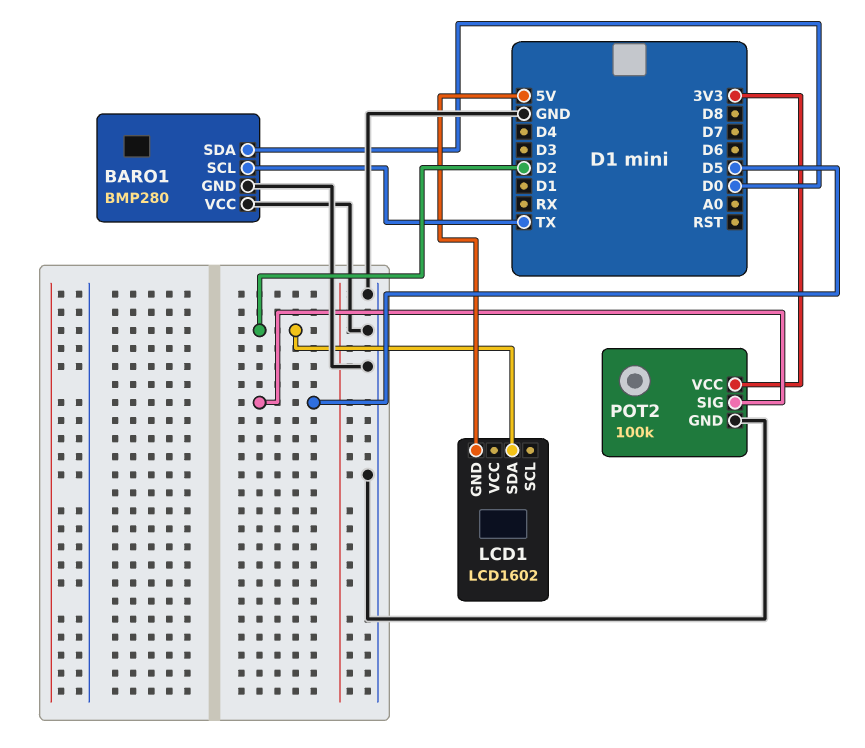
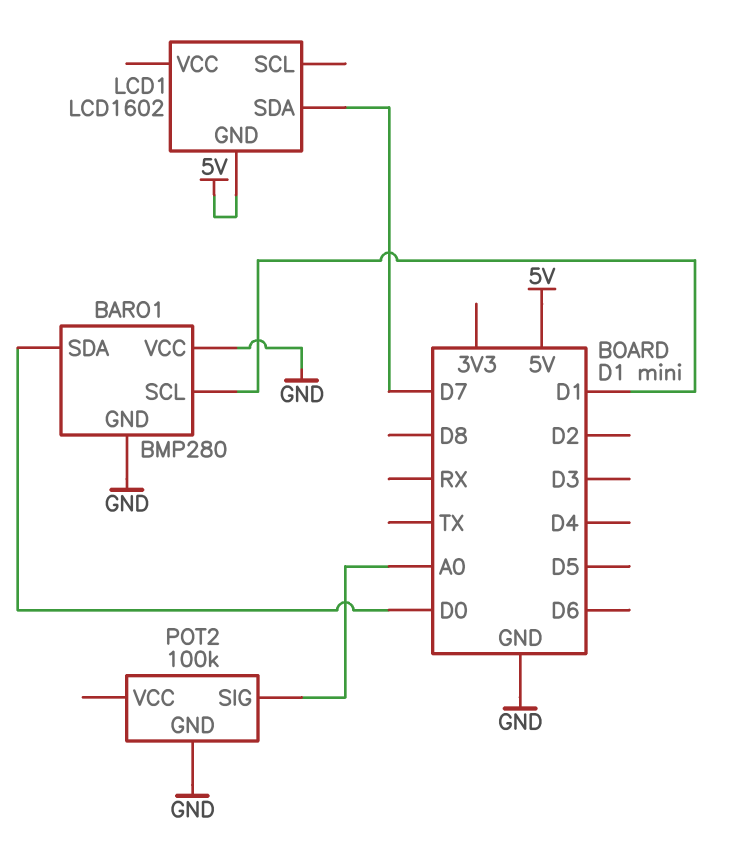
BARO1 pin SCL: TX -> D1
LCD1 pin SDA: D2 -> D7
POT2 pin SIG: D5 -> A0
POT2 pin VCC: 3V3 -> none

